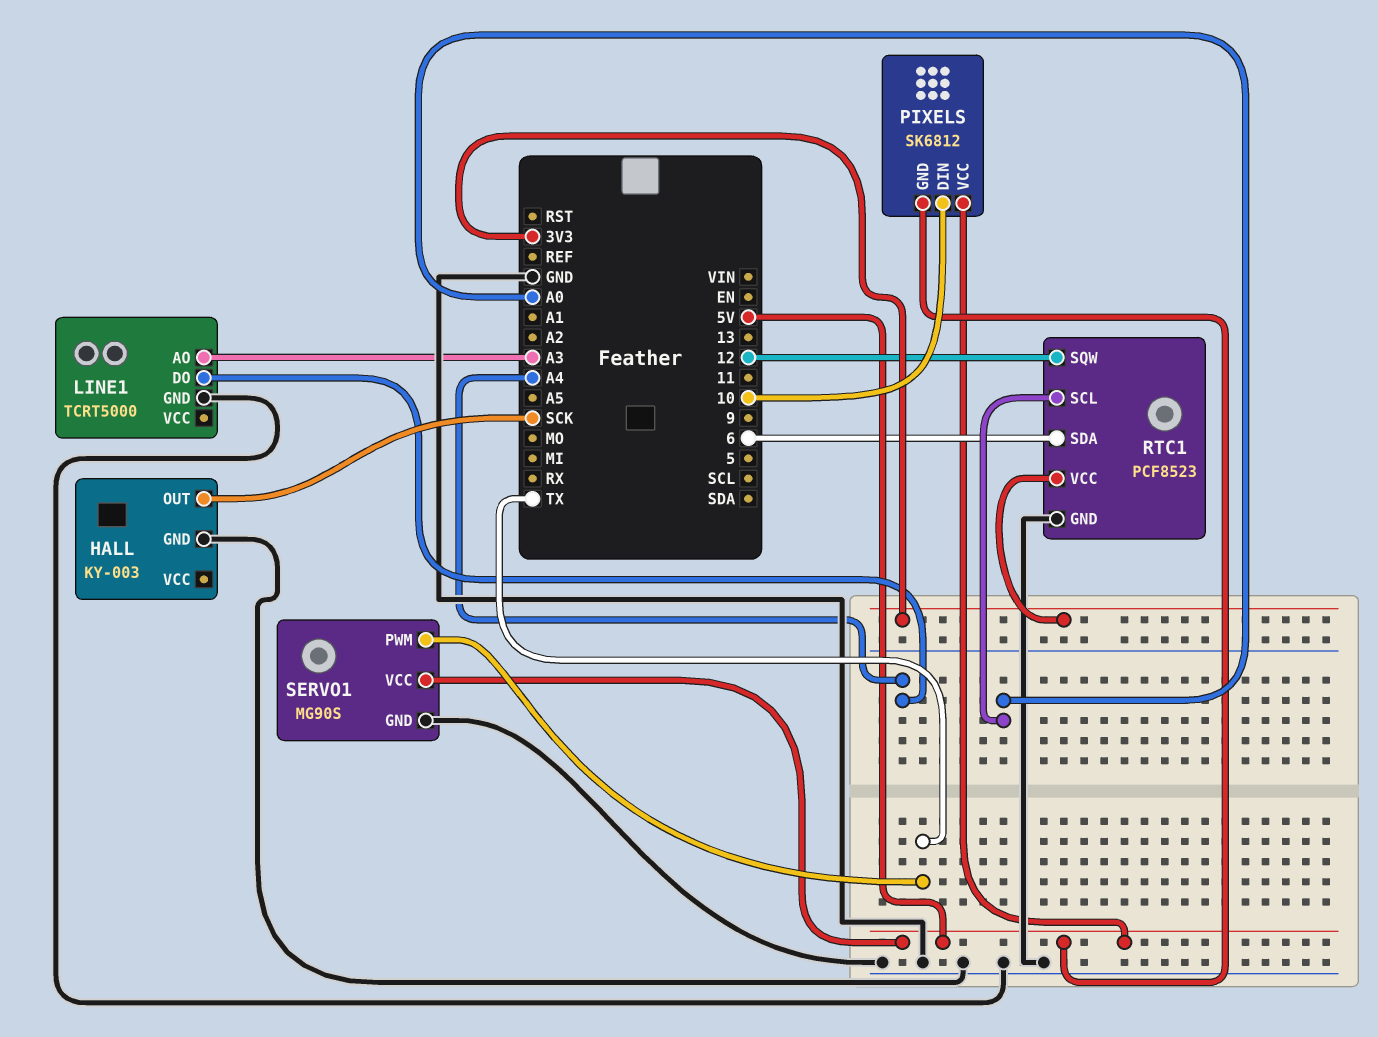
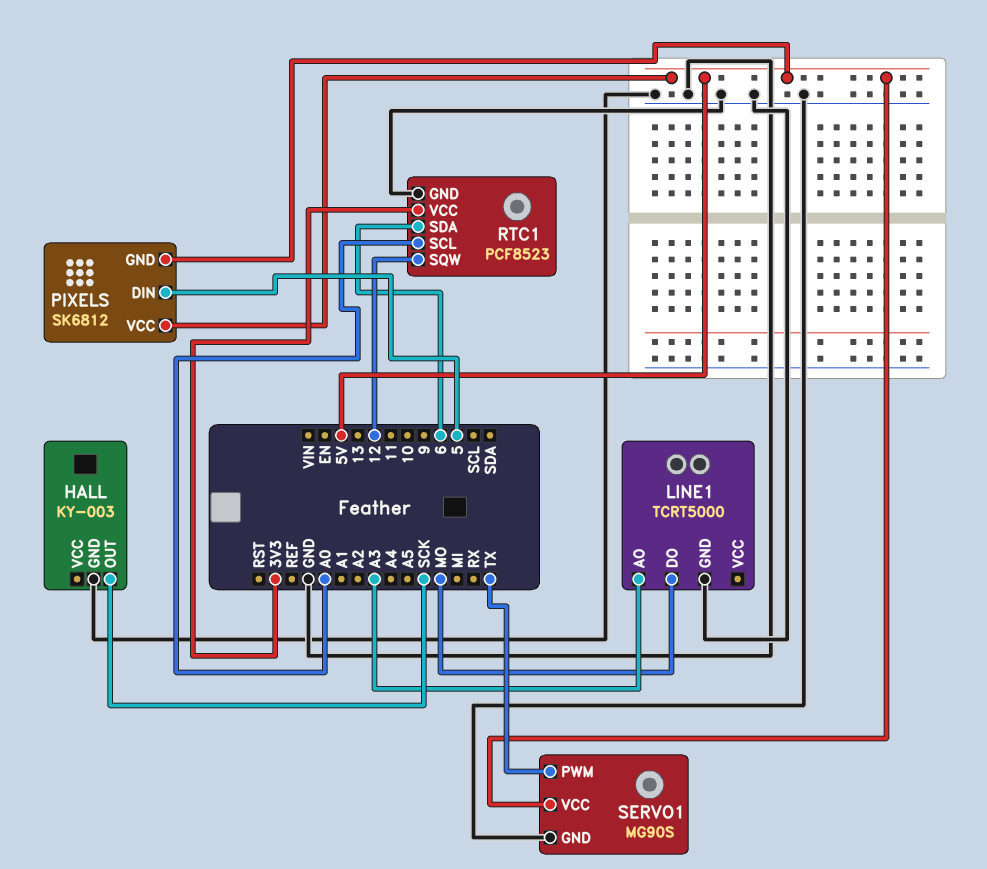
LINE1 pin DO: A4 -> MO
PIXELS pin DIN: 10 -> 5

